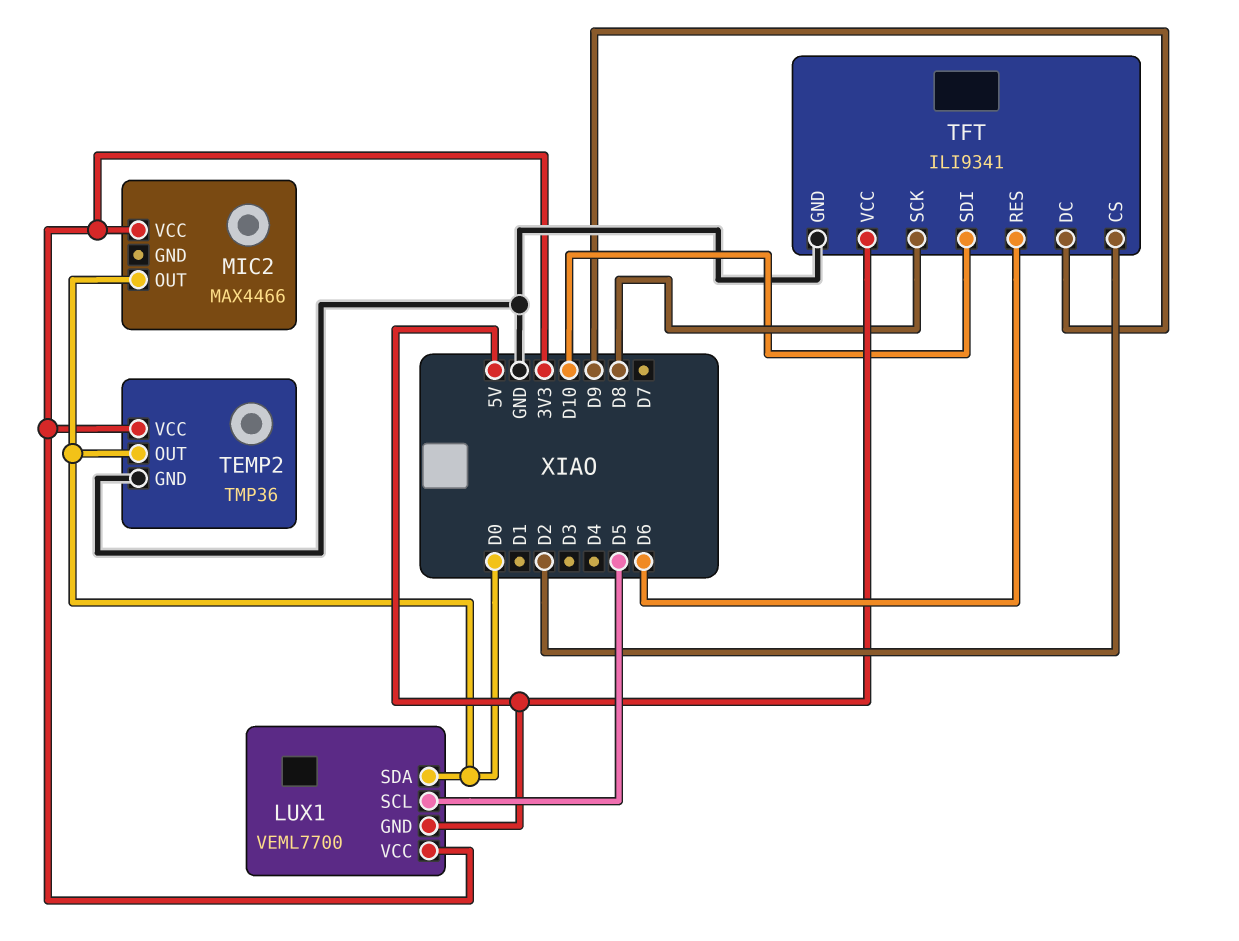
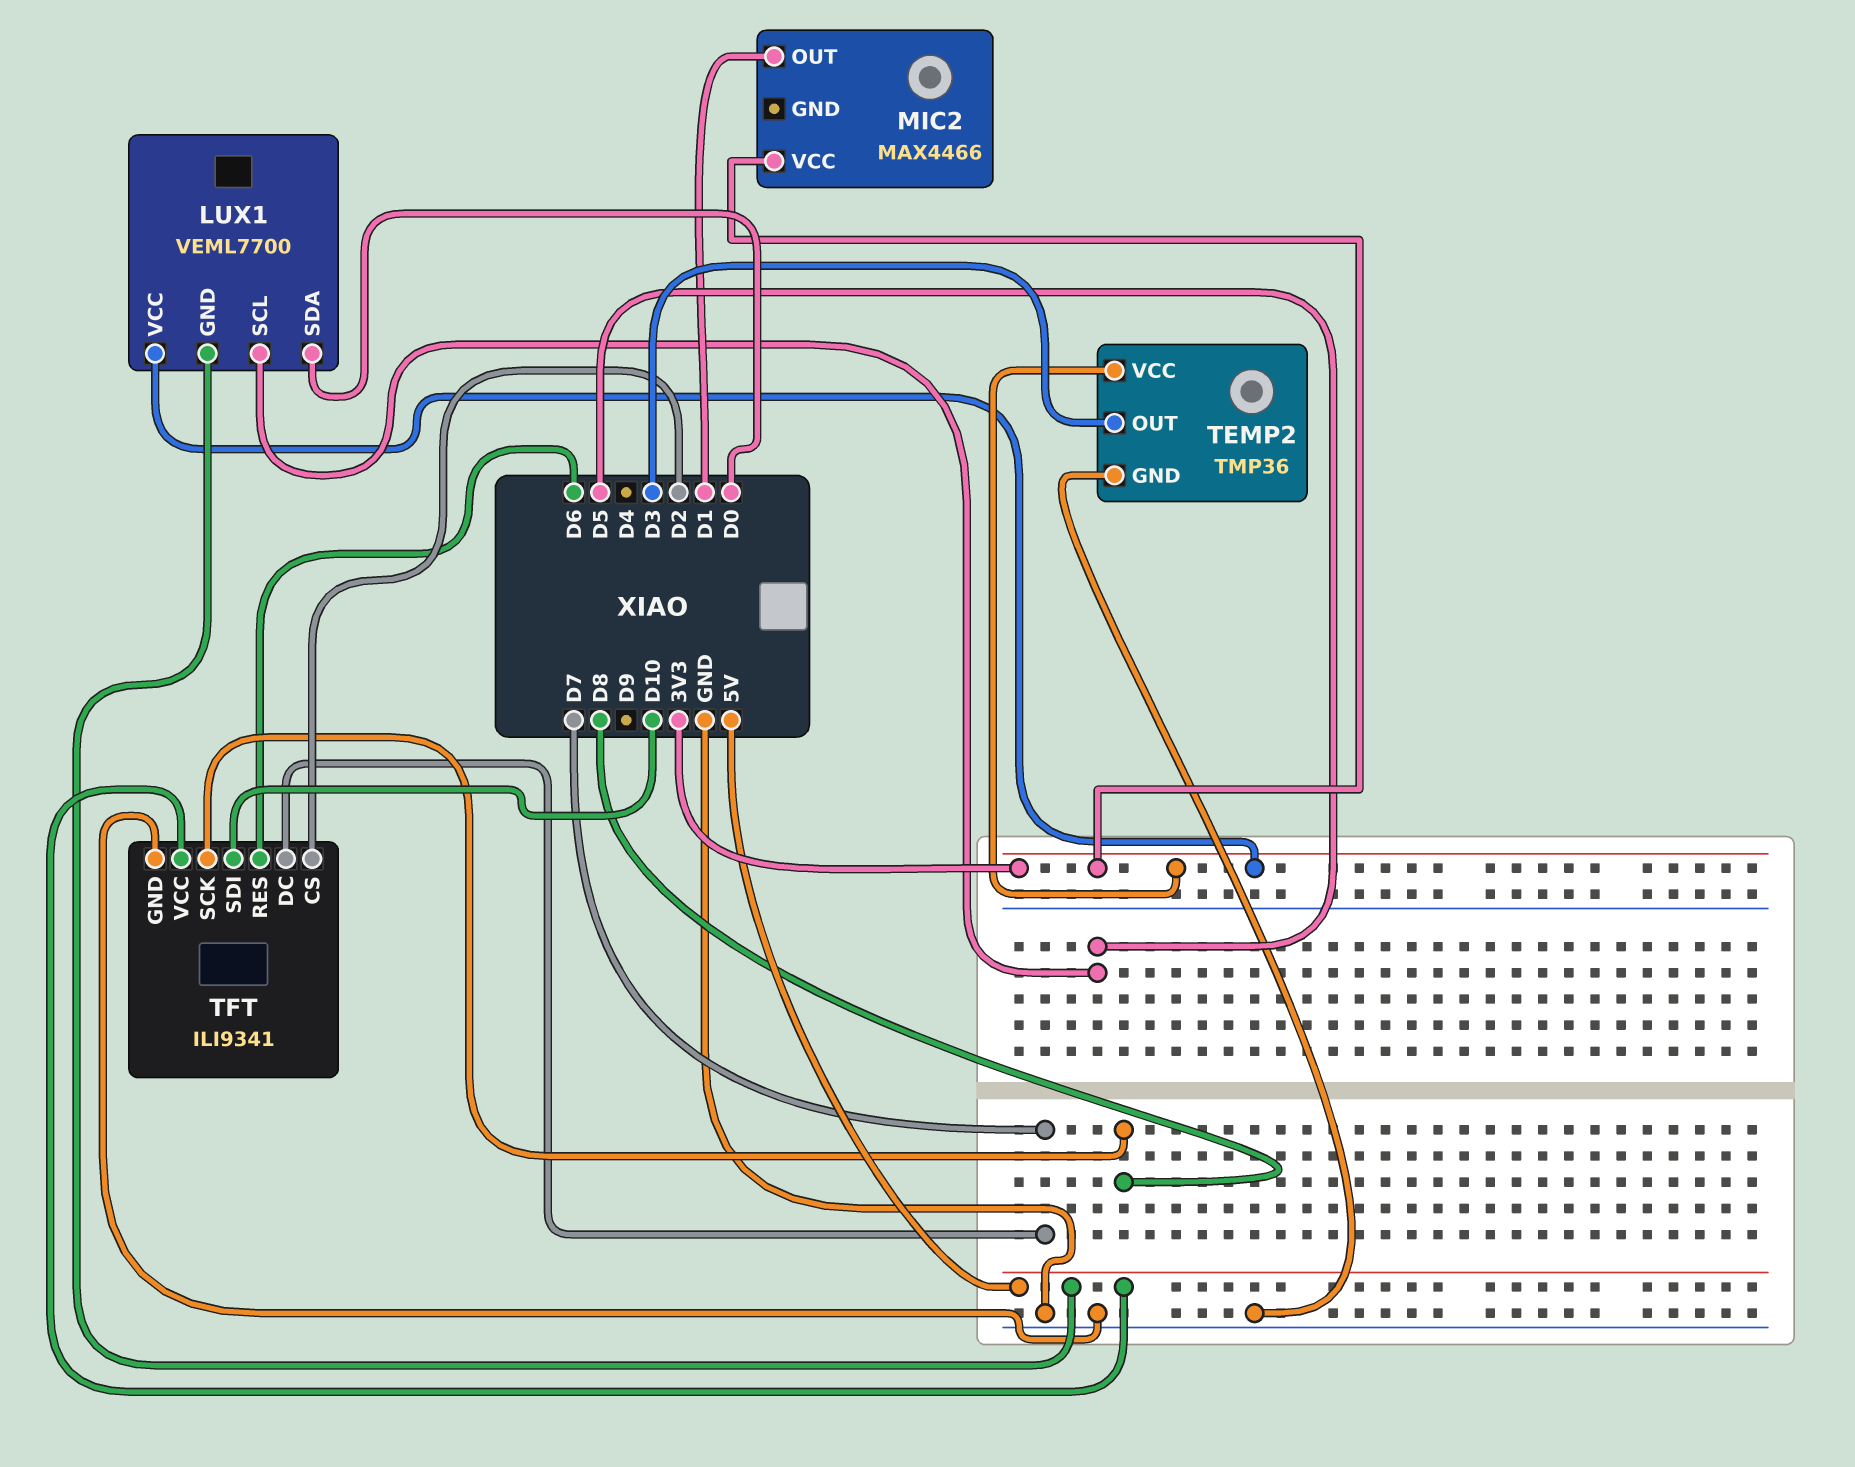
MIC2 pin OUT: D0 -> D1
TEMP2 pin OUT: D0 -> D3
TFT pin DC: D9 -> D7

